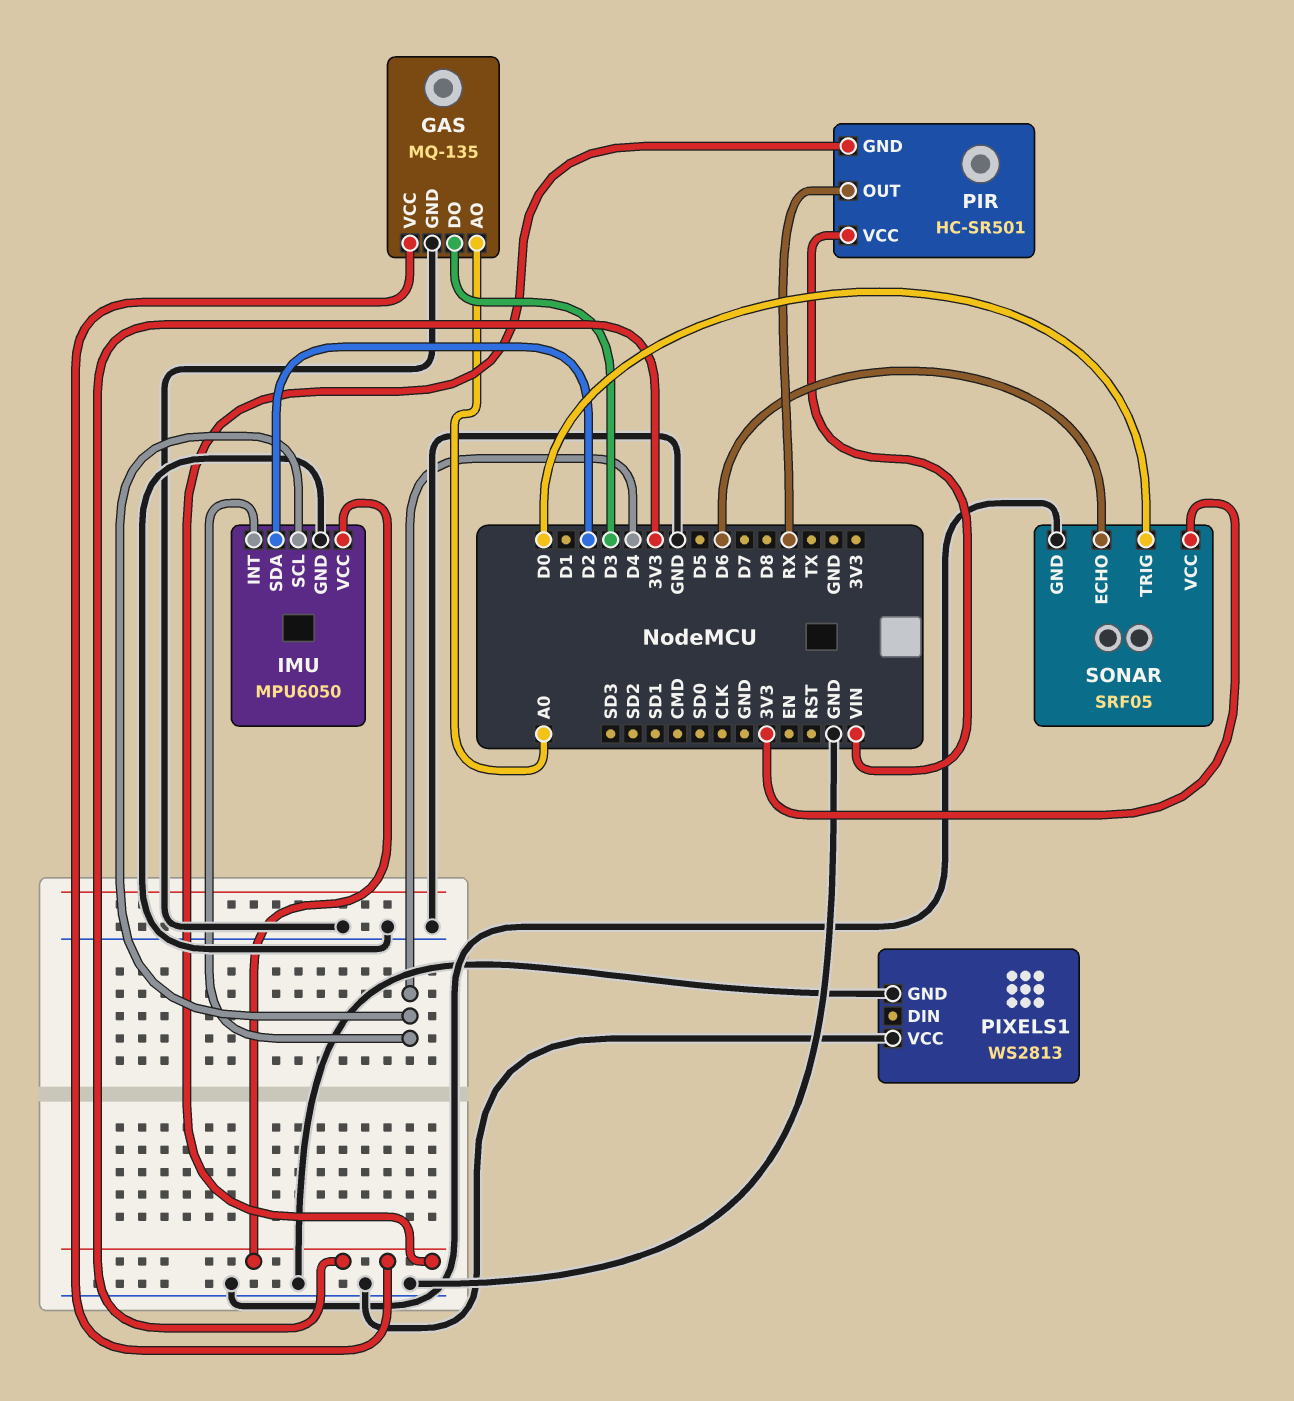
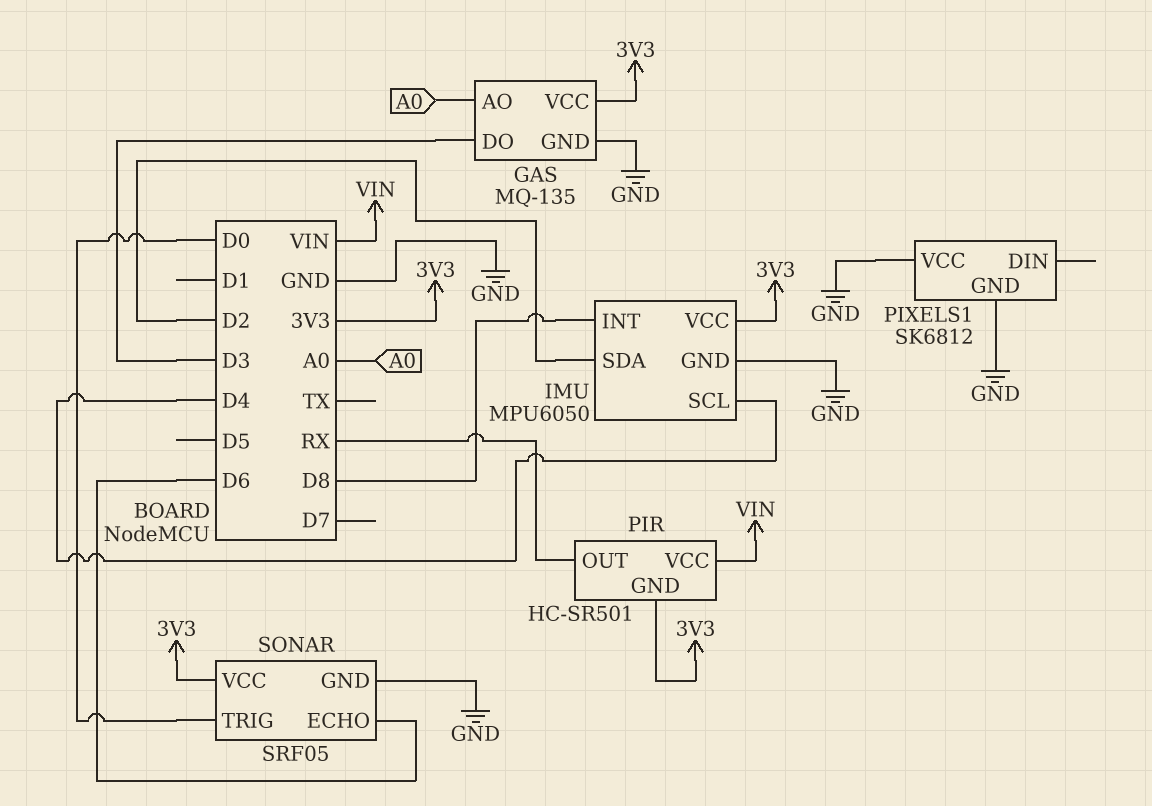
IMU pin INT: D4 -> D8
PIXELS1: WS2813 -> SK6812

